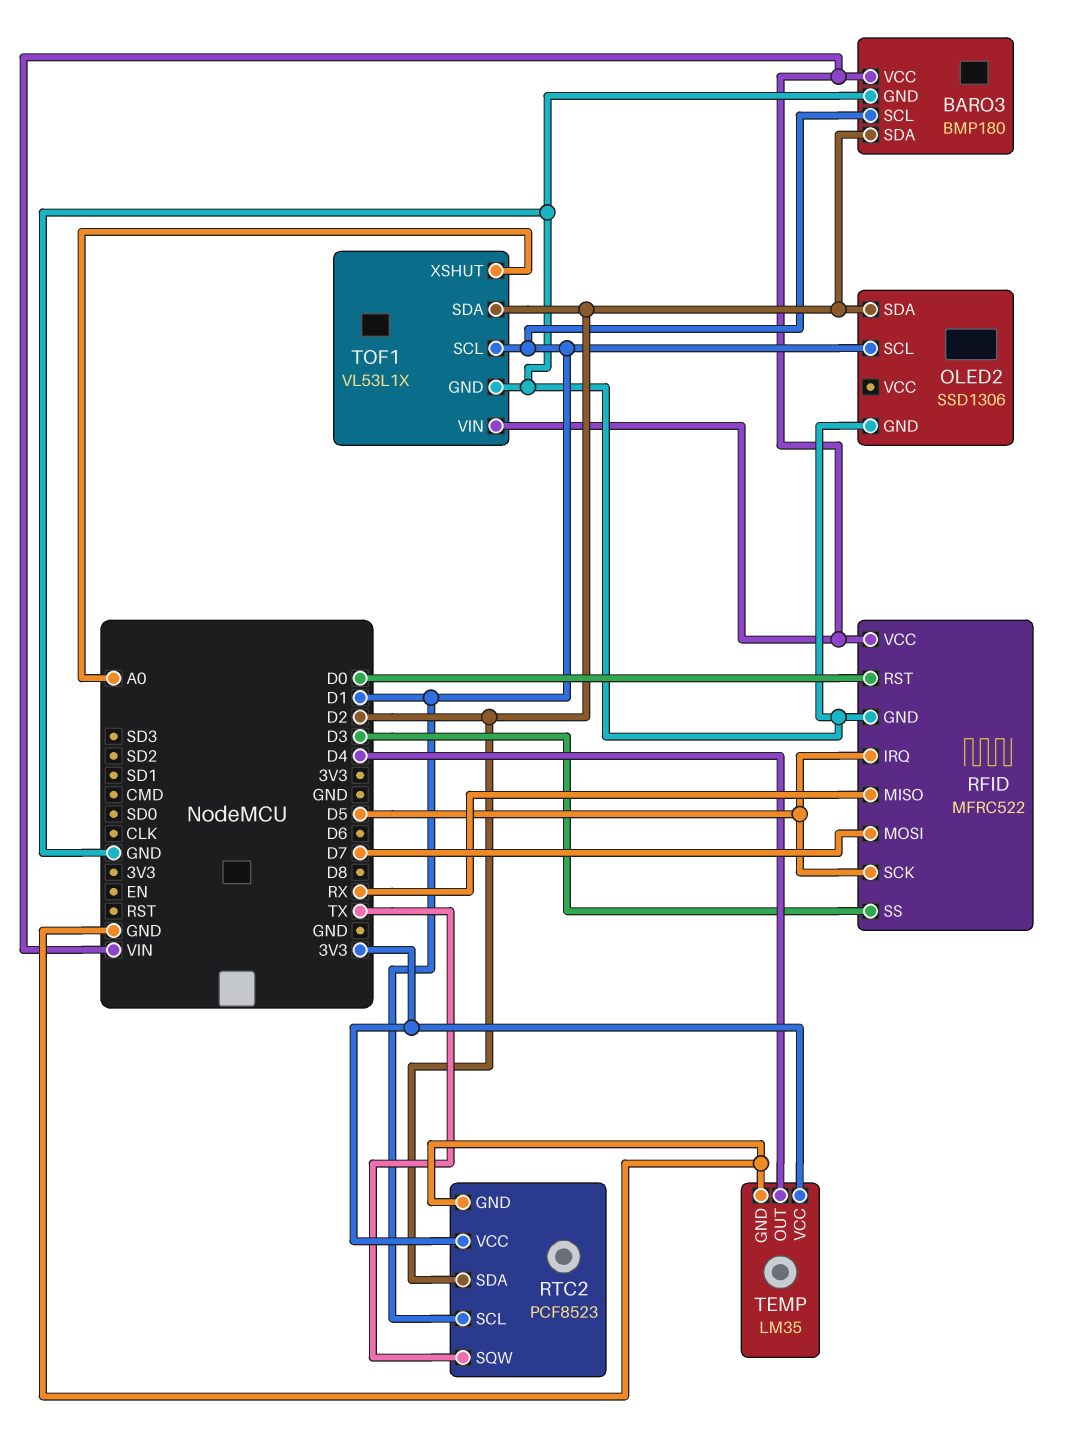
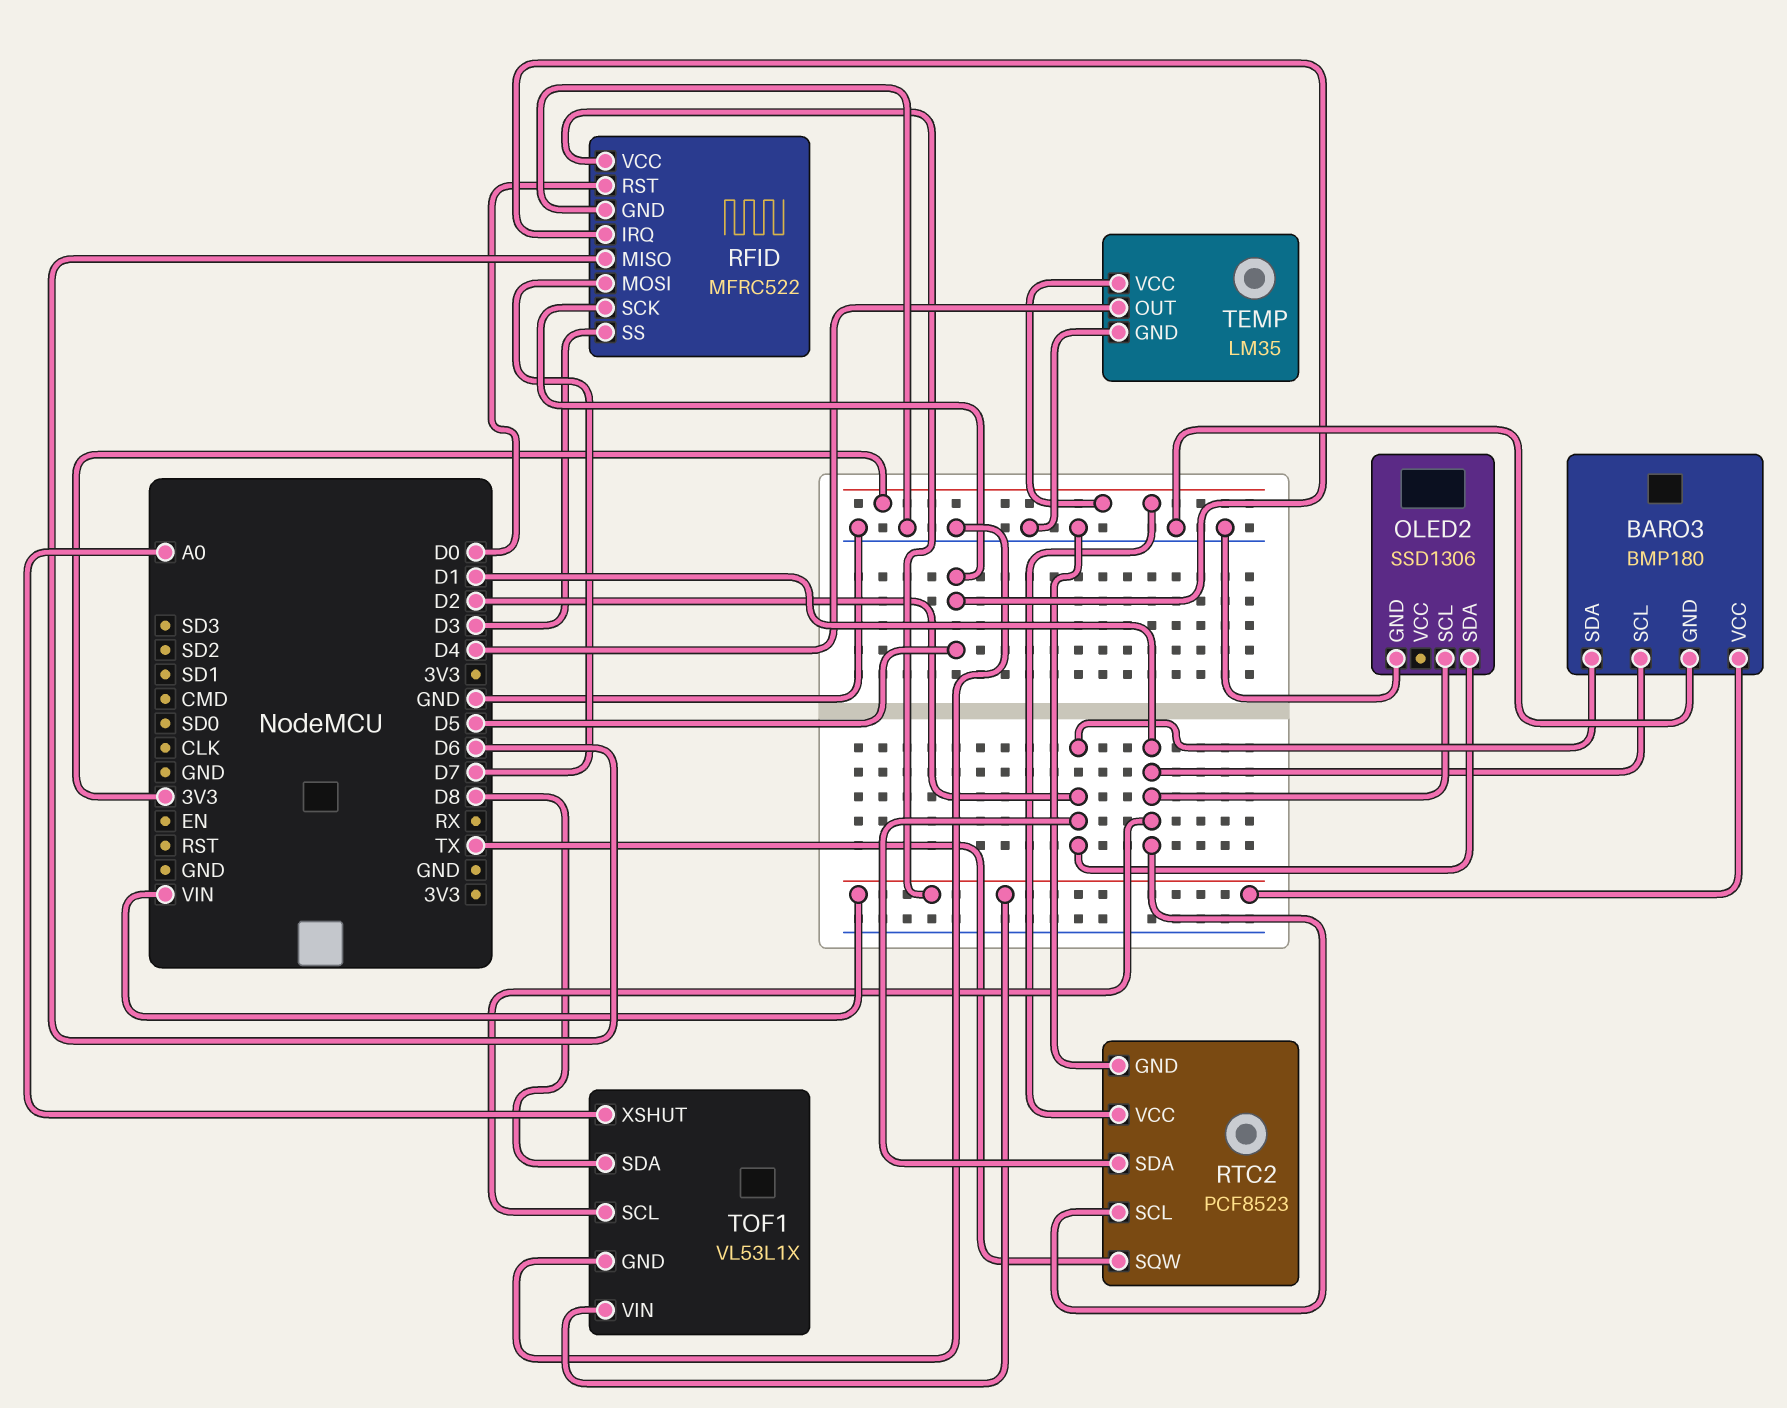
RFID pin MISO: RX -> D6
TOF1 pin SDA: D2 -> D8

